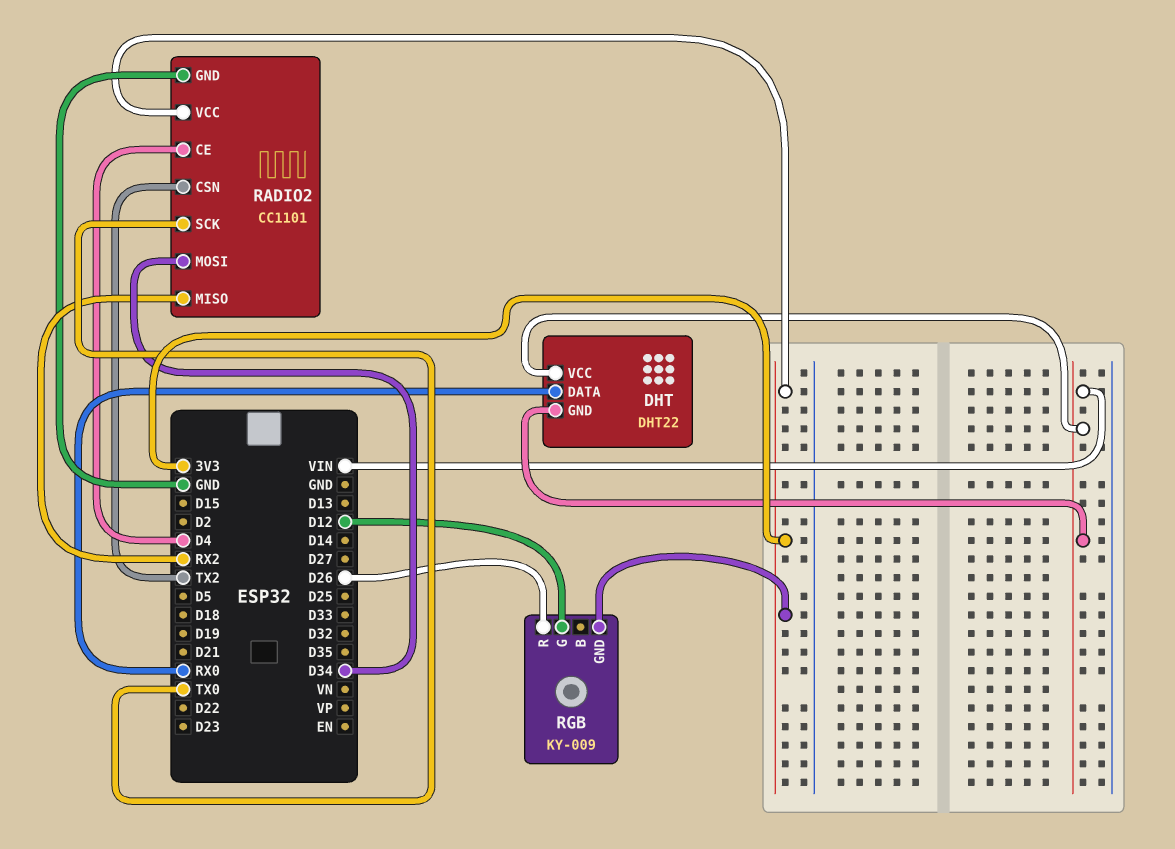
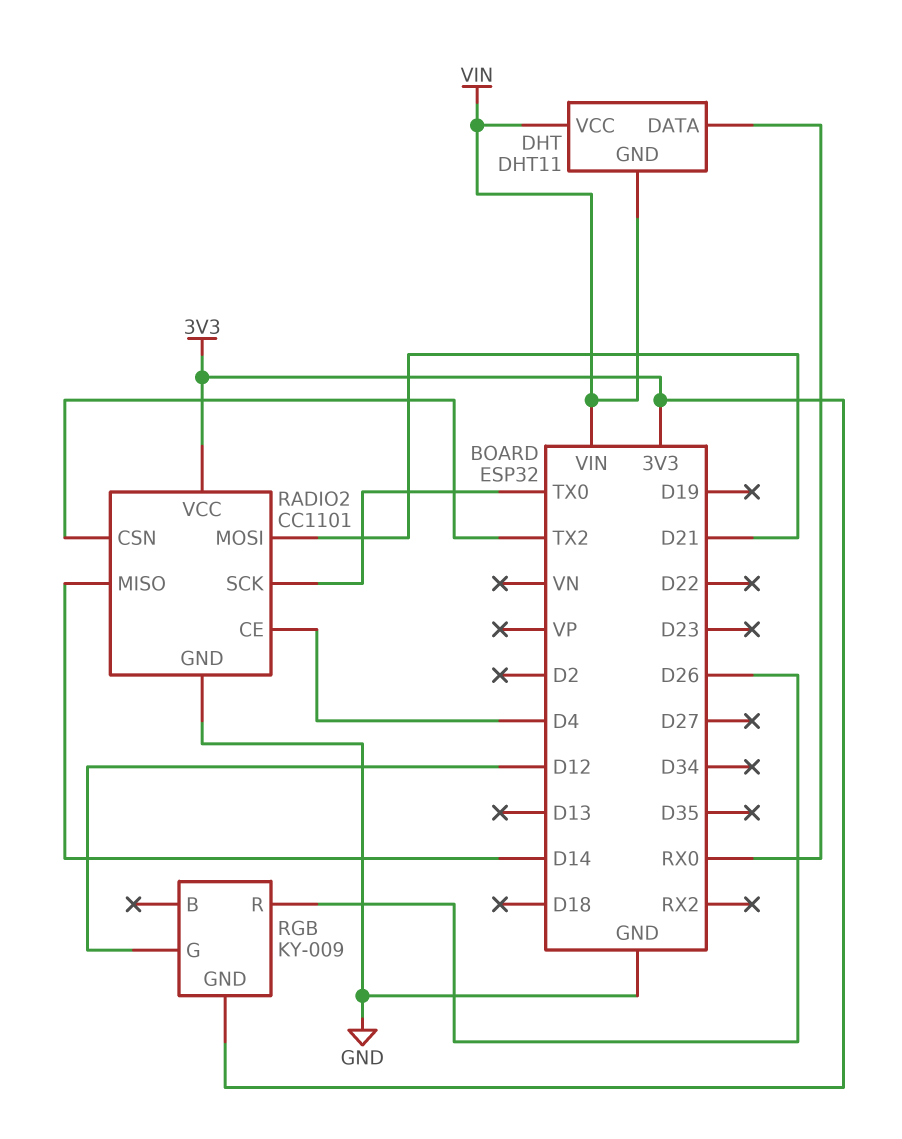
DHT: DHT22 -> DHT11
RADIO2 pin MISO: RX2 -> D14
RADIO2 pin MOSI: D34 -> D21

